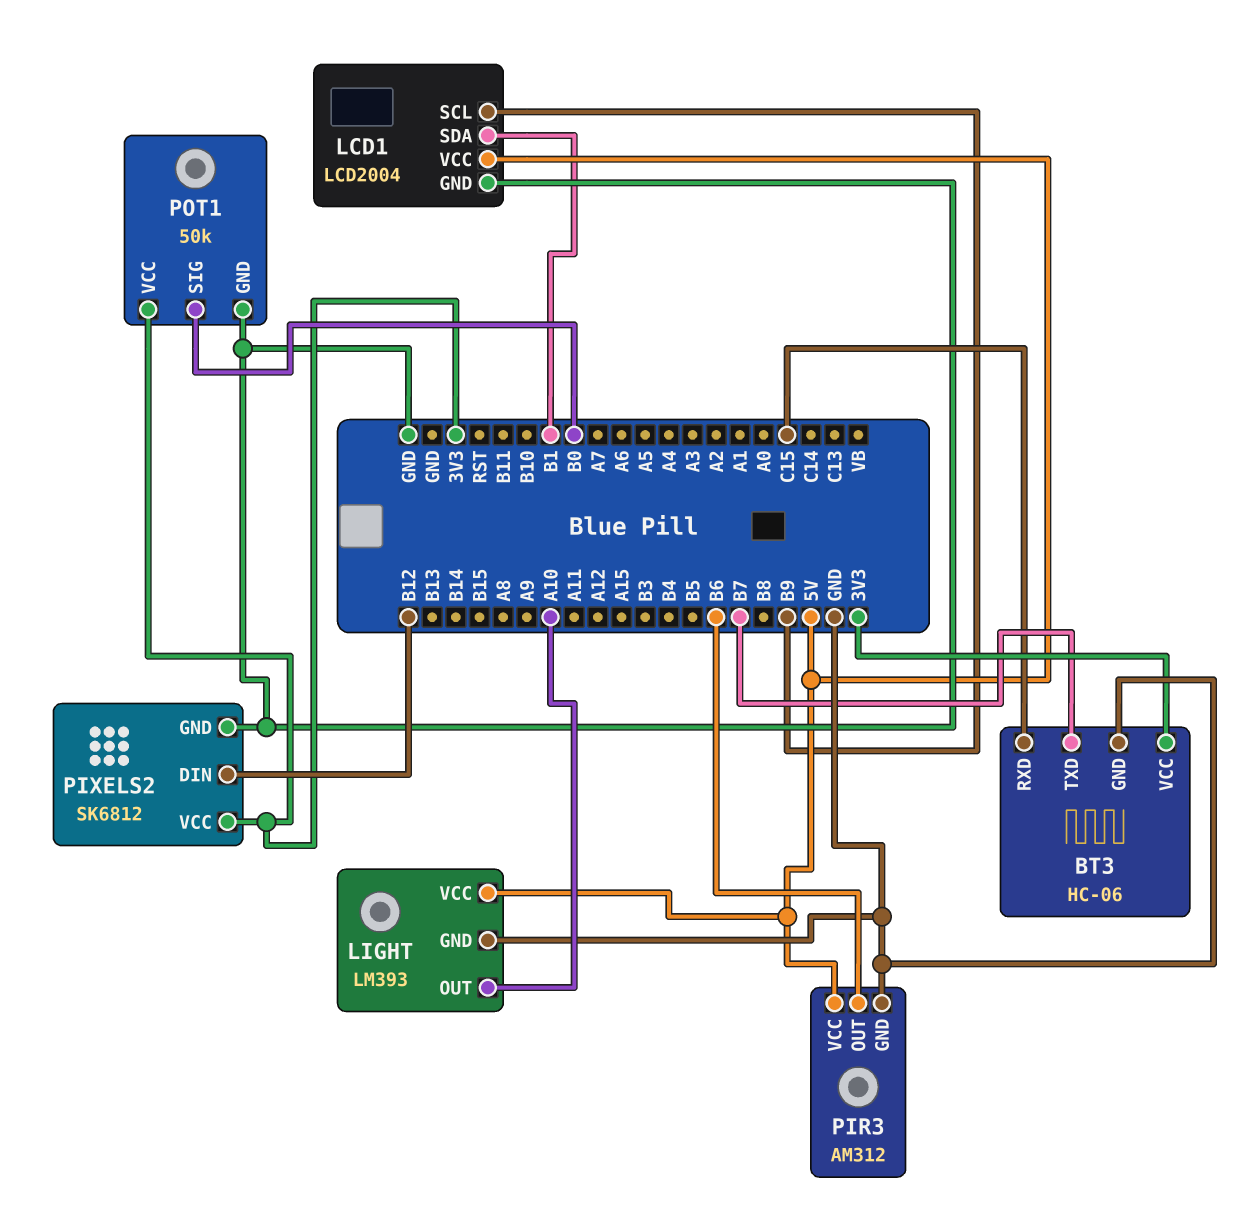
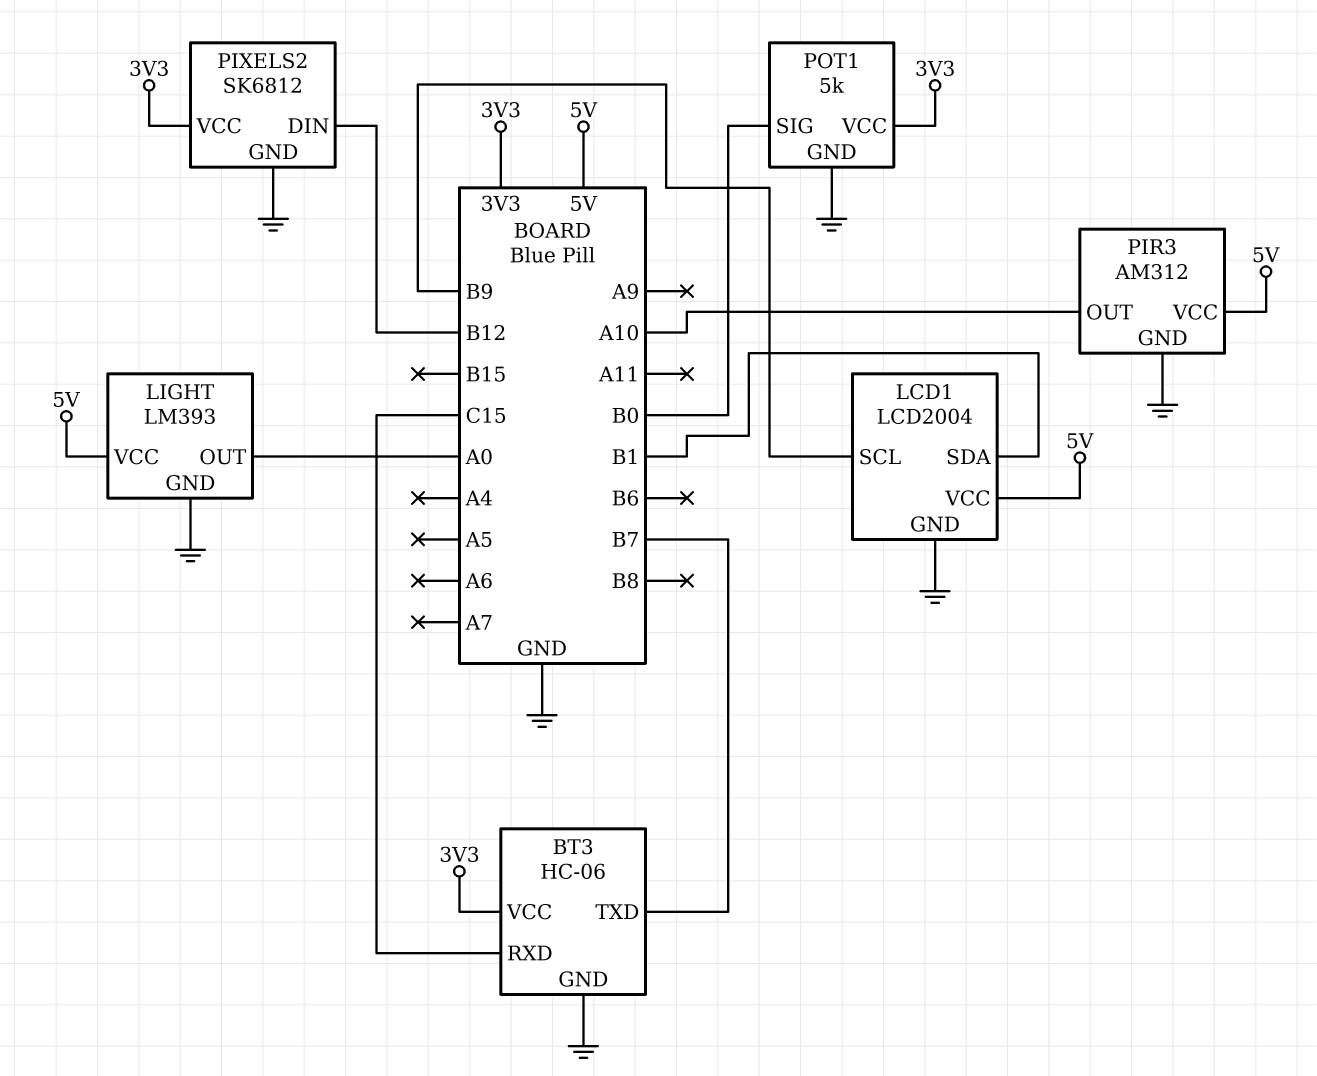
LIGHT pin OUT: A10 -> A0
PIR3 pin OUT: B6 -> A10
POT1: 50k -> 5k

